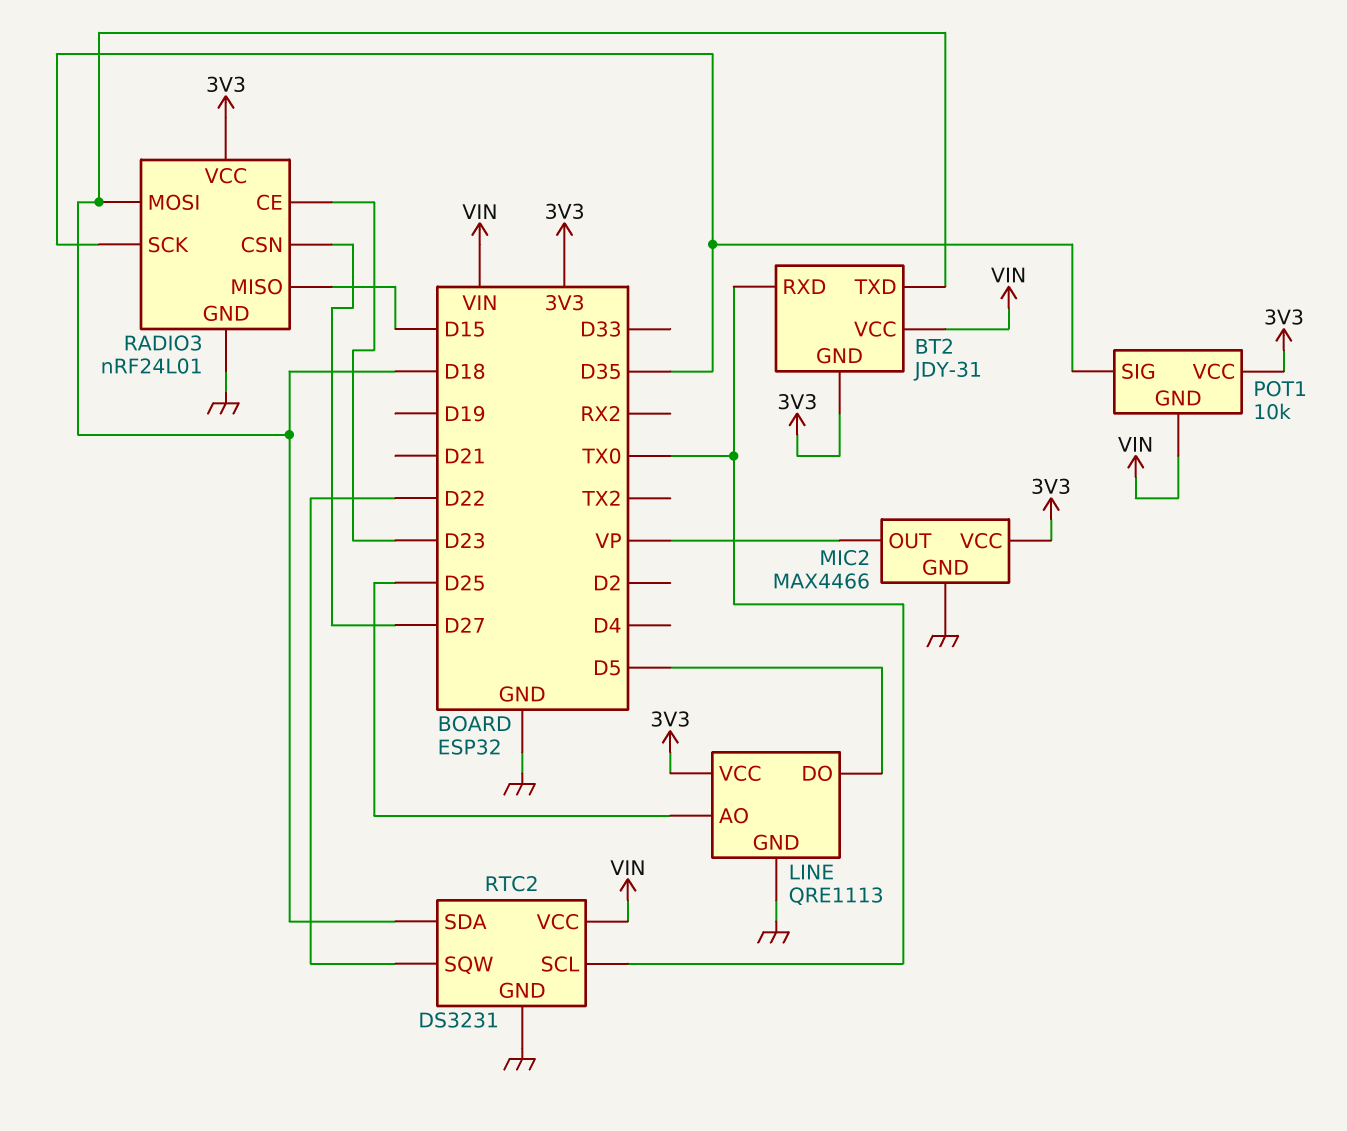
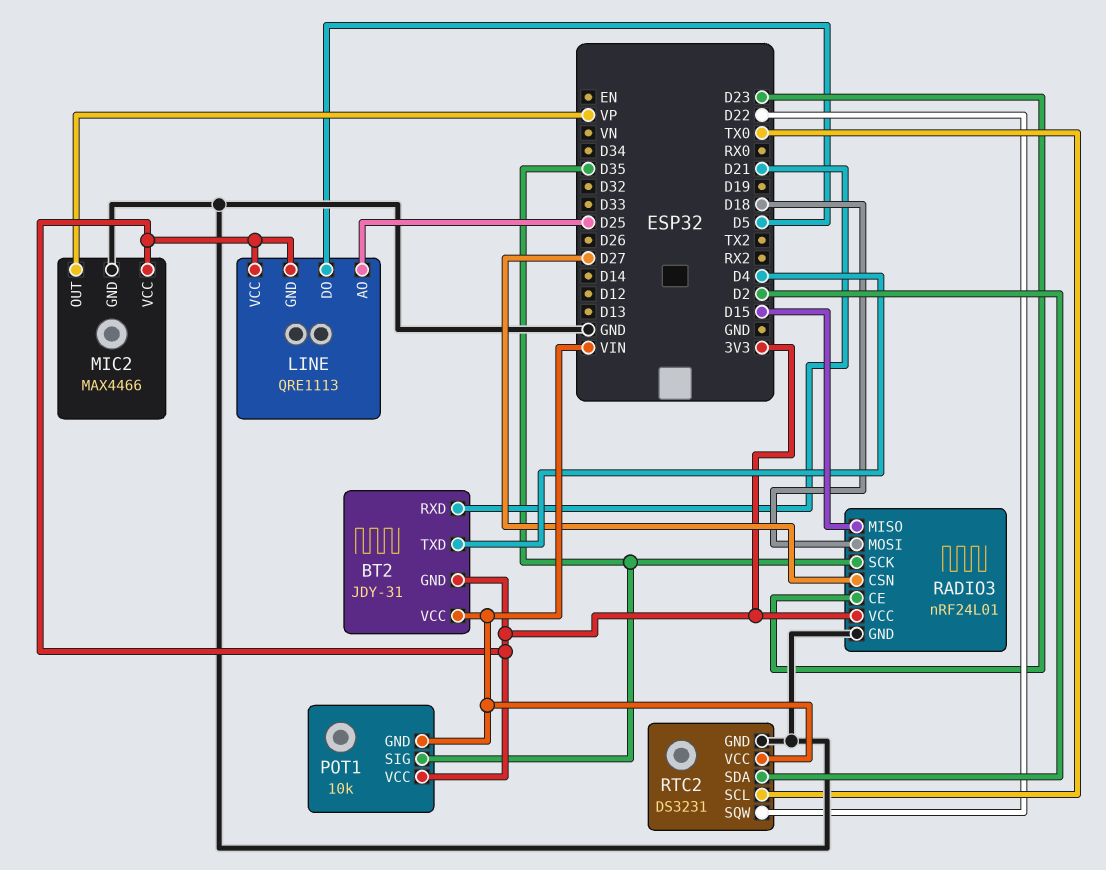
BT2 pin RXD: TX0 -> D21
BT2 pin TXD: D18 -> D4
LINE pin GND: GND -> 3V3
RTC2 pin SDA: D18 -> D2

